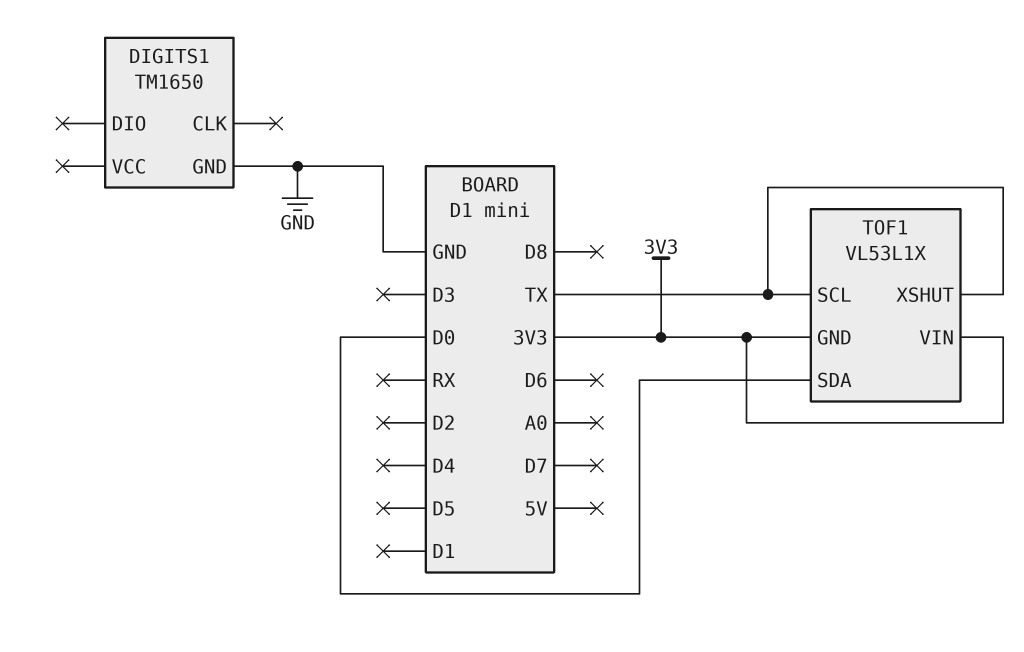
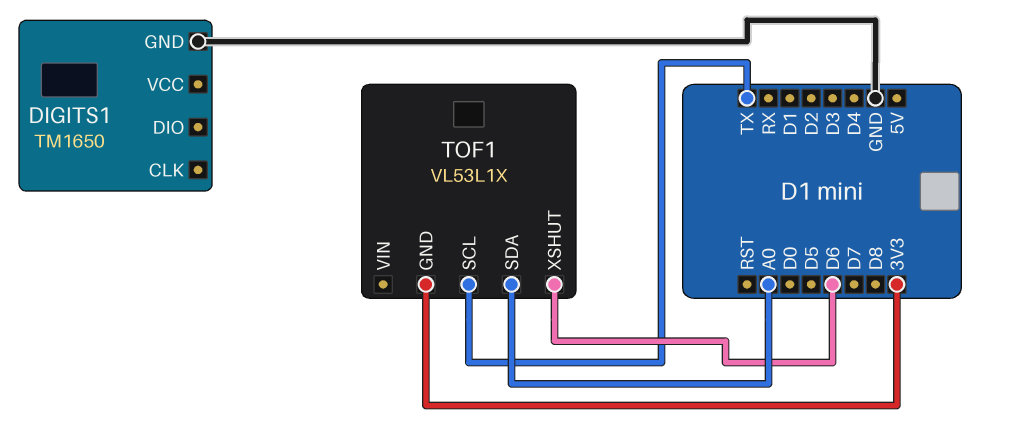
TOF1 pin SDA: D0 -> A0
TOF1 pin VIN: 3V3 -> none
TOF1 pin XSHUT: TX -> D6

